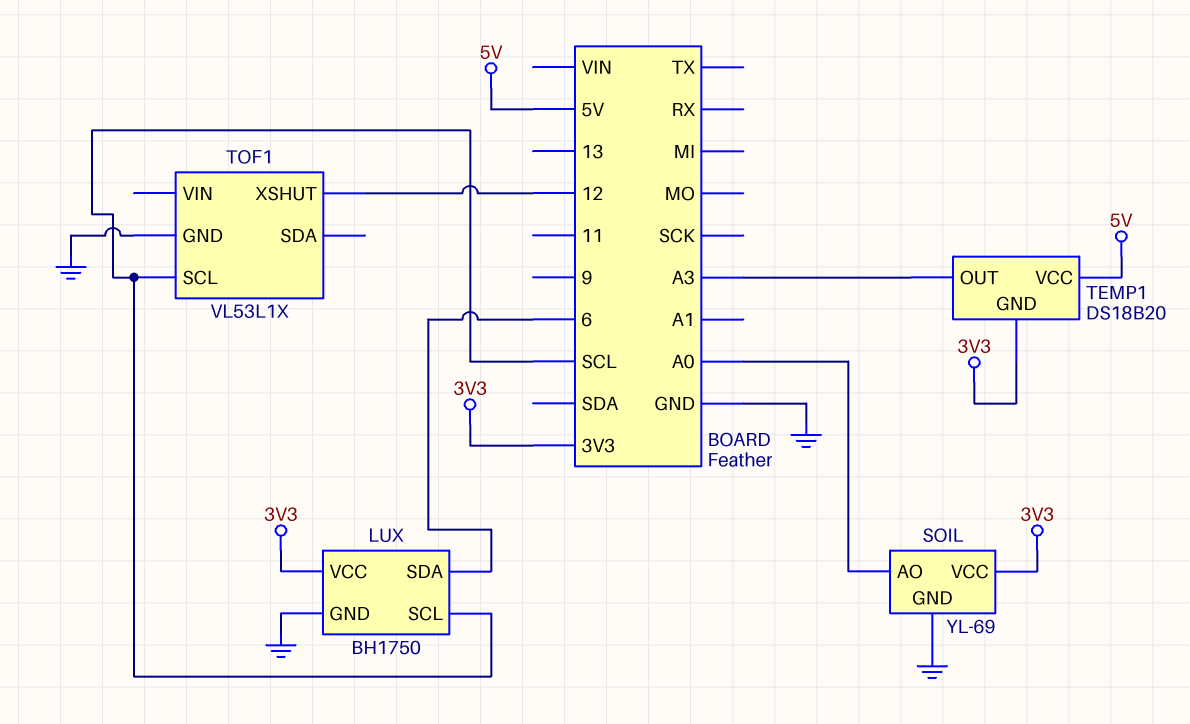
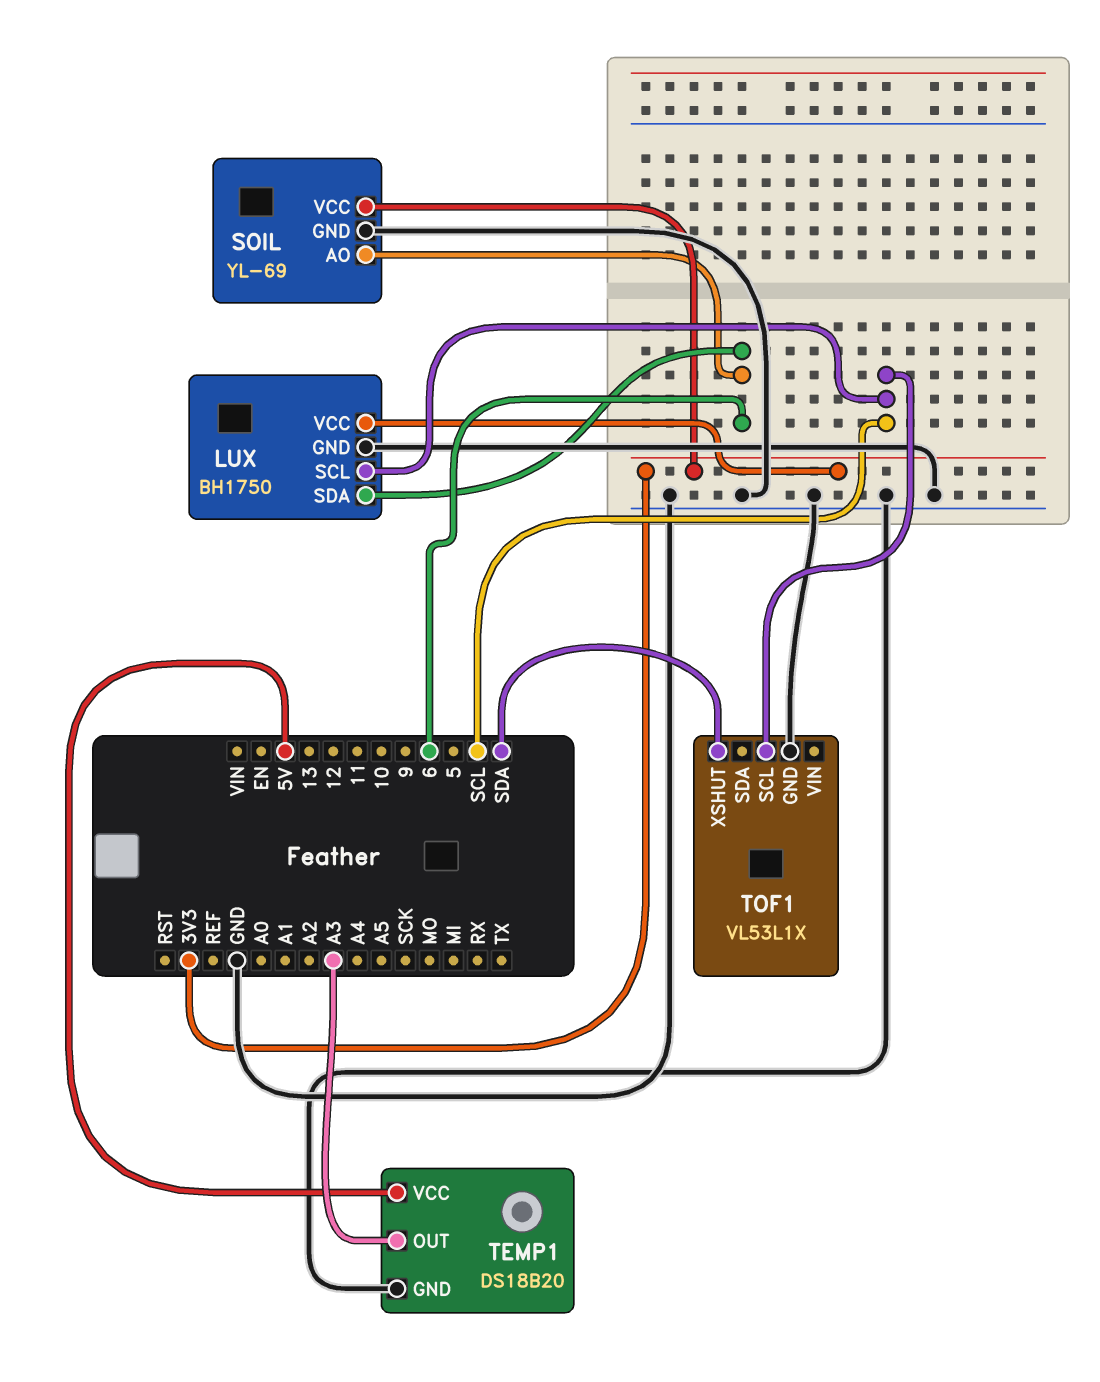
SOIL pin AO: A0 -> 6
TEMP1 pin GND: 3V3 -> GND
TOF1 pin XSHUT: 12 -> SDA

